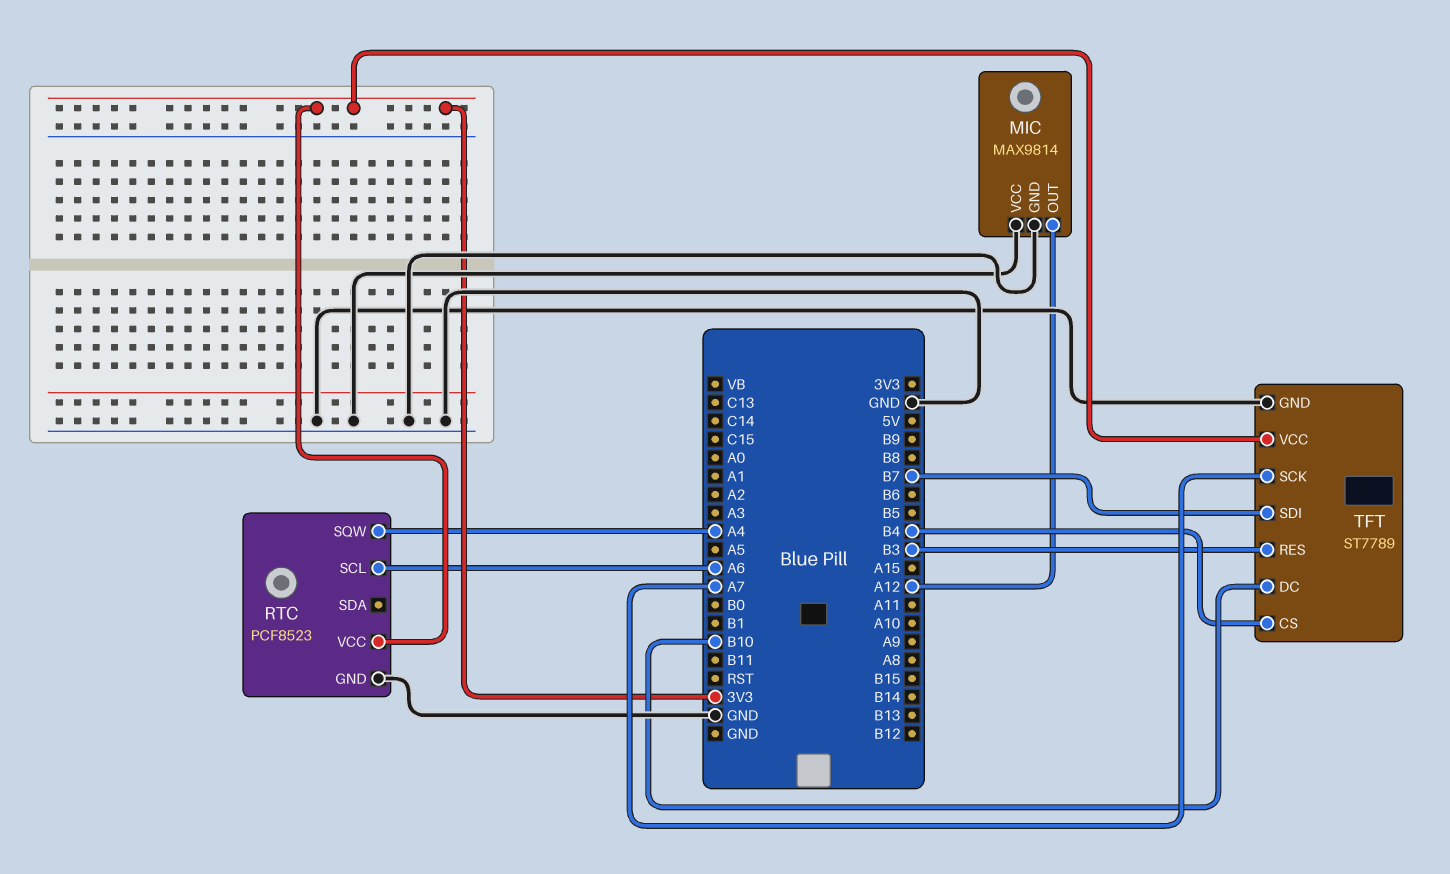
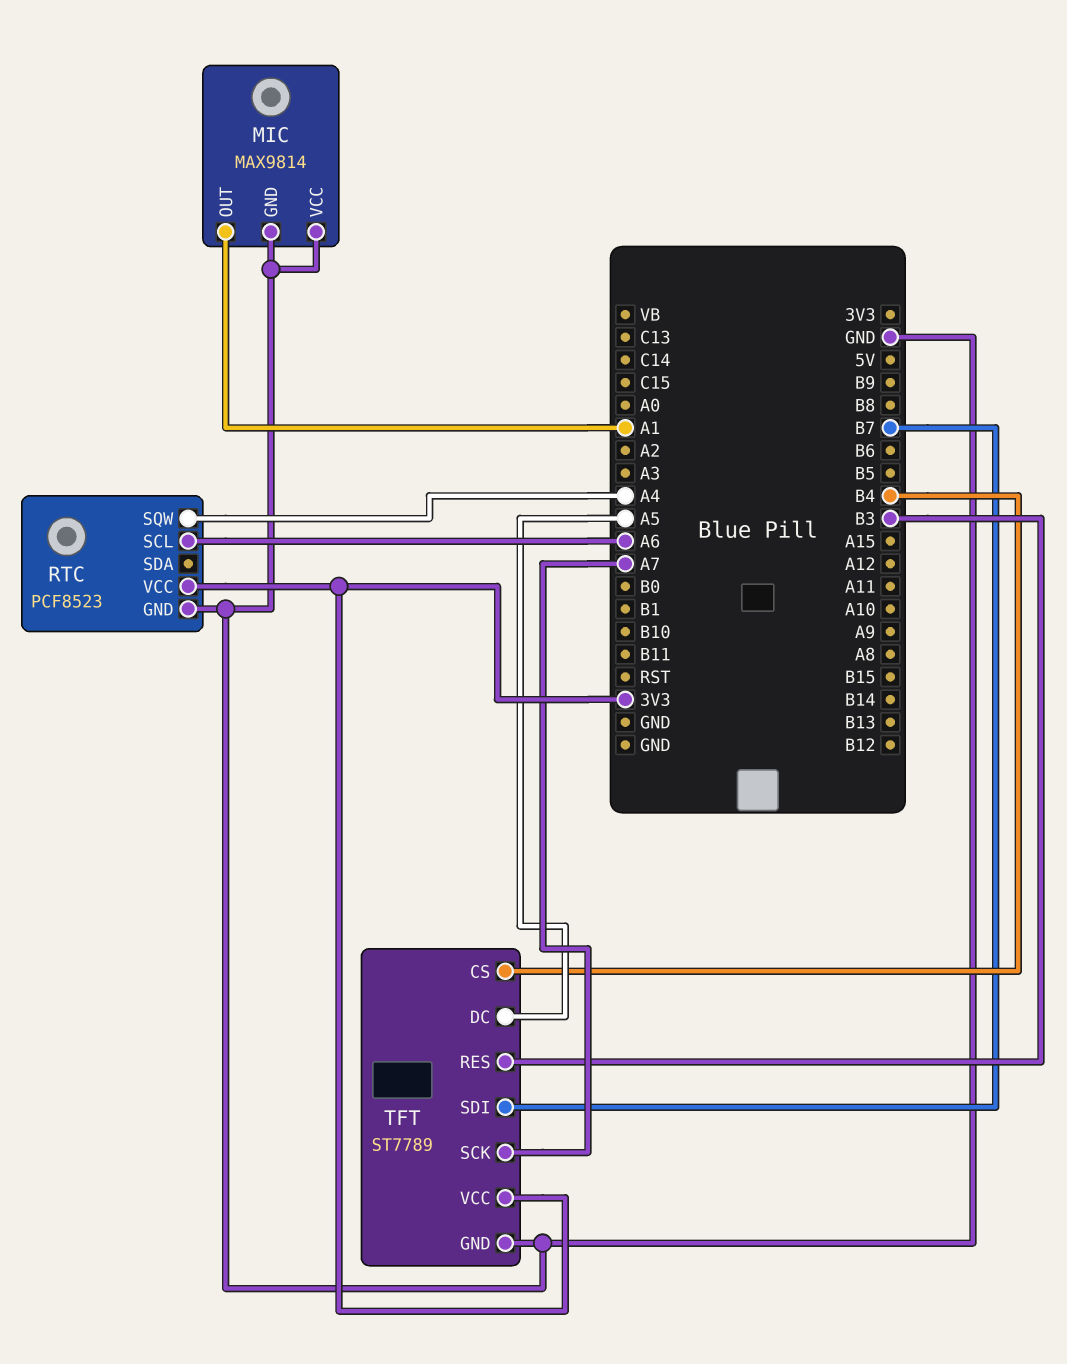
MIC pin OUT: A12 -> A1
TFT pin DC: B10 -> A5

